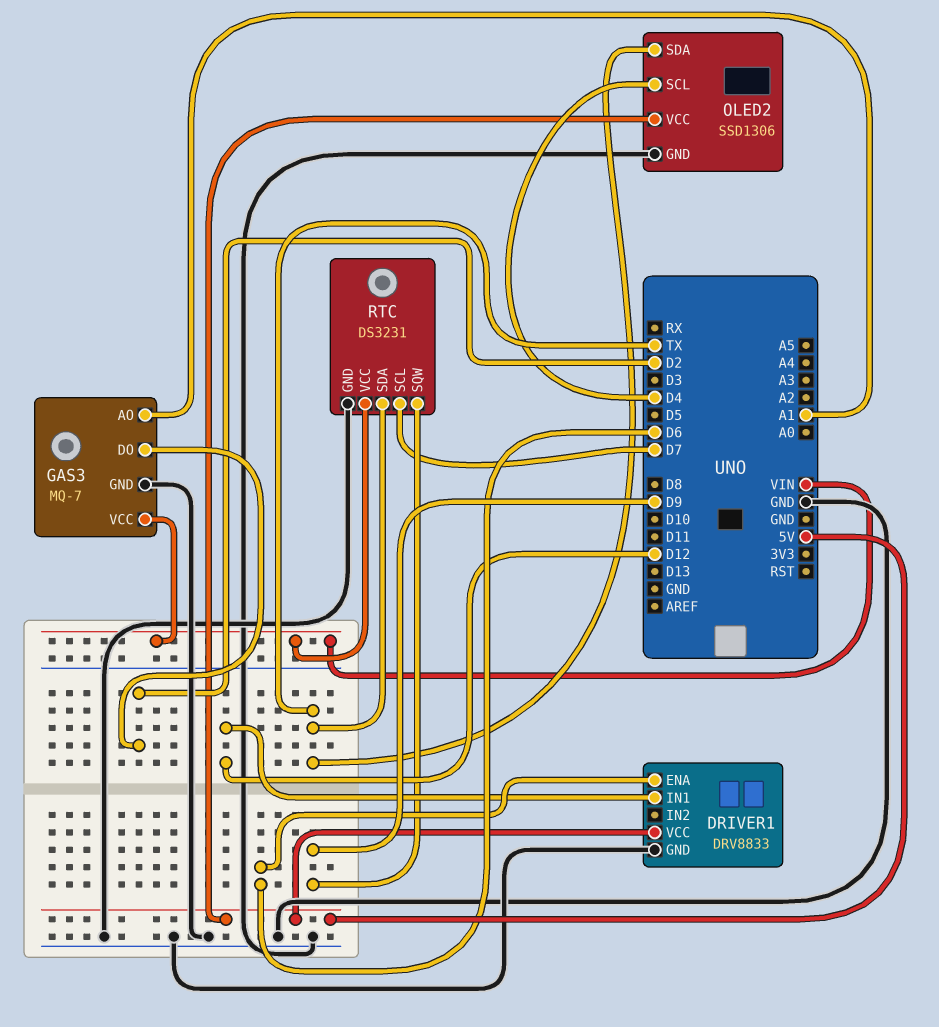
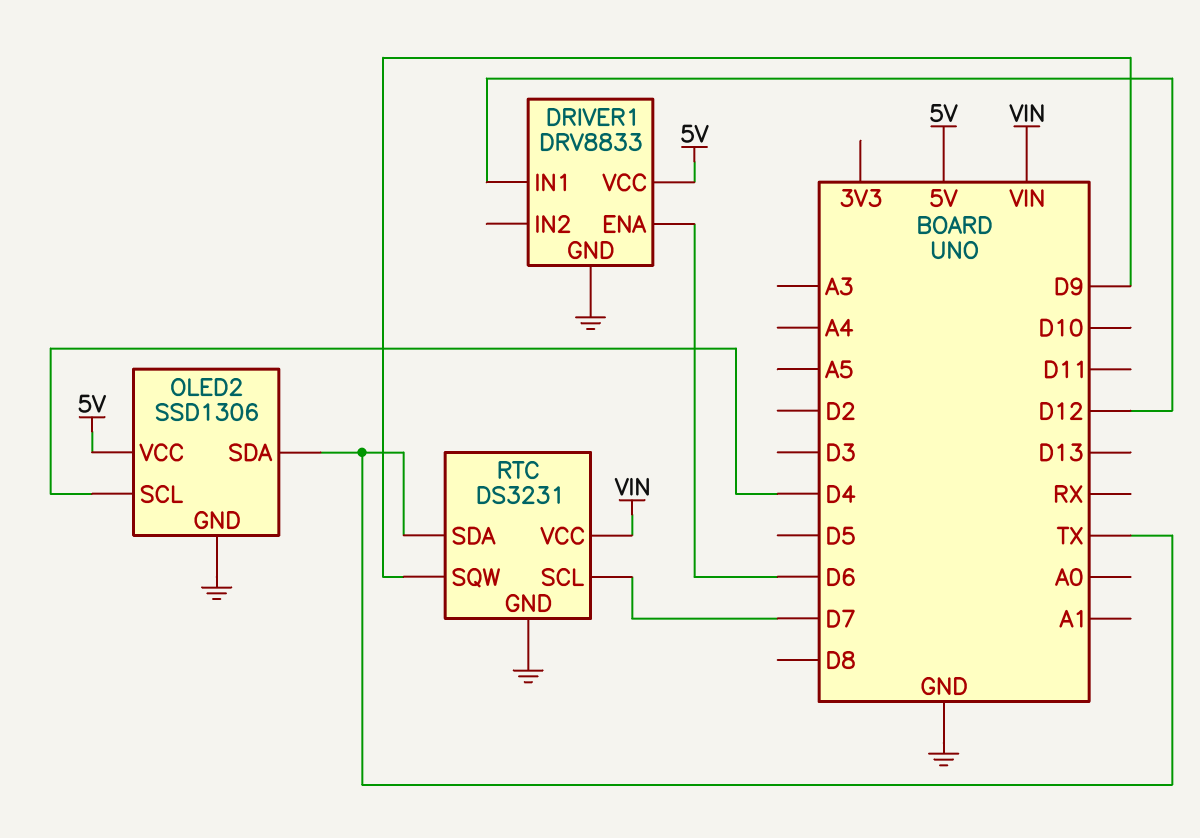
GAS3: MQ-7 -> none
GAS3 pin AO: A1 -> none
GAS3 pin DO: D2 -> none
GAS3 pin GND: GND -> none
GAS3 pin VCC: VIN -> none

